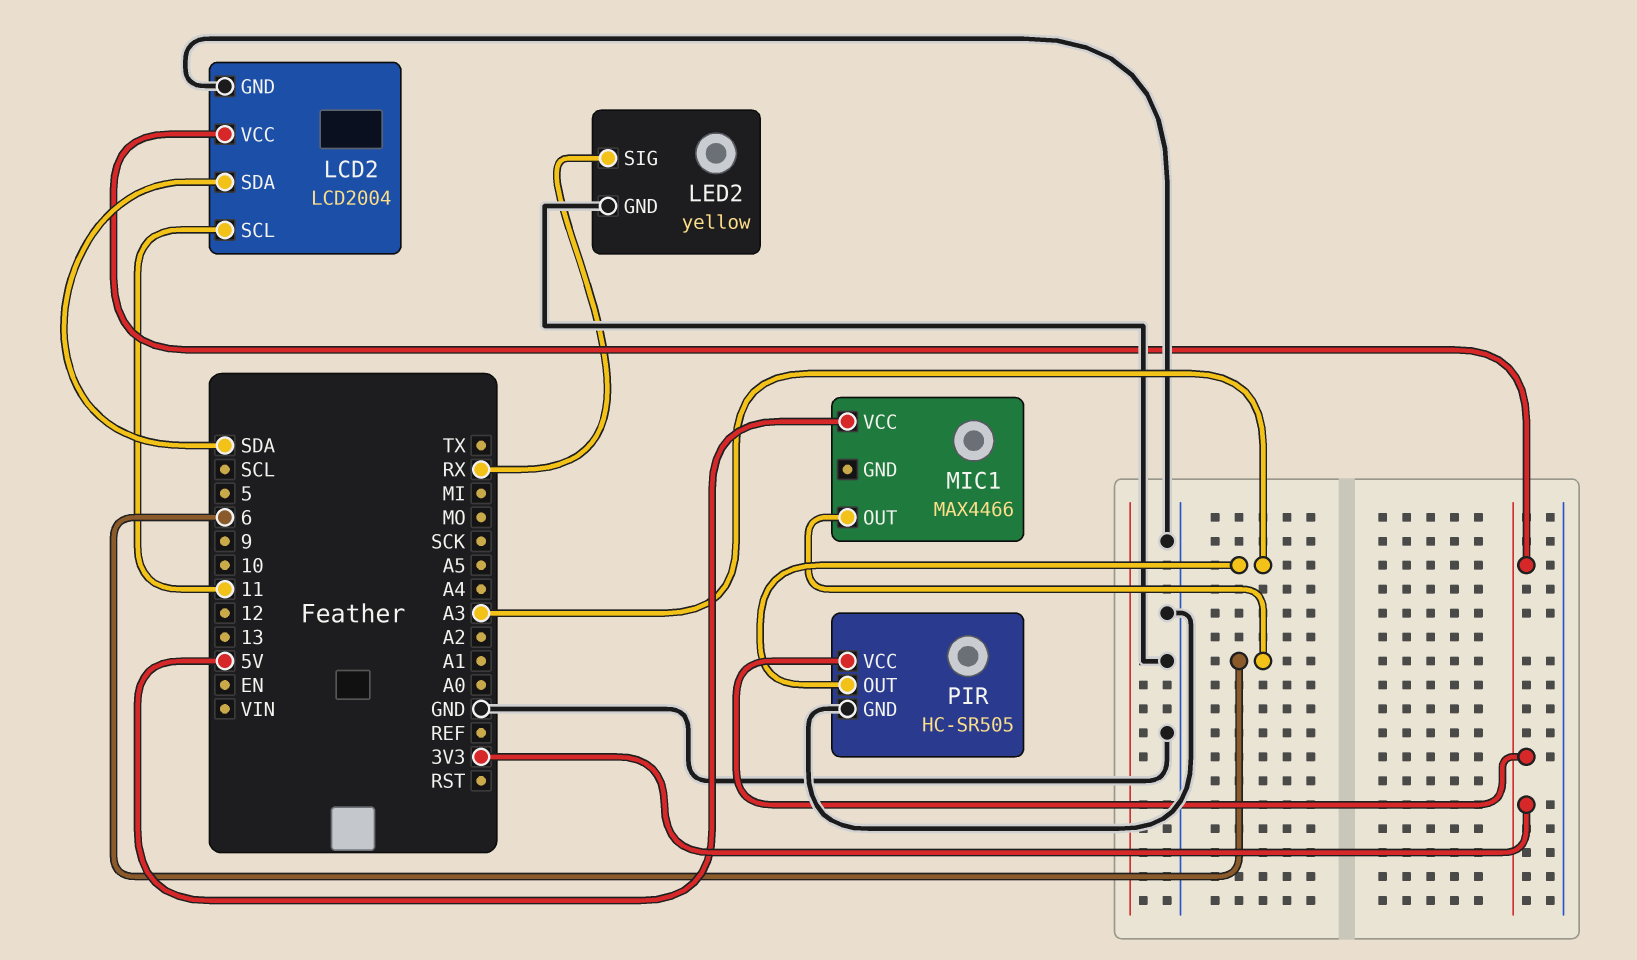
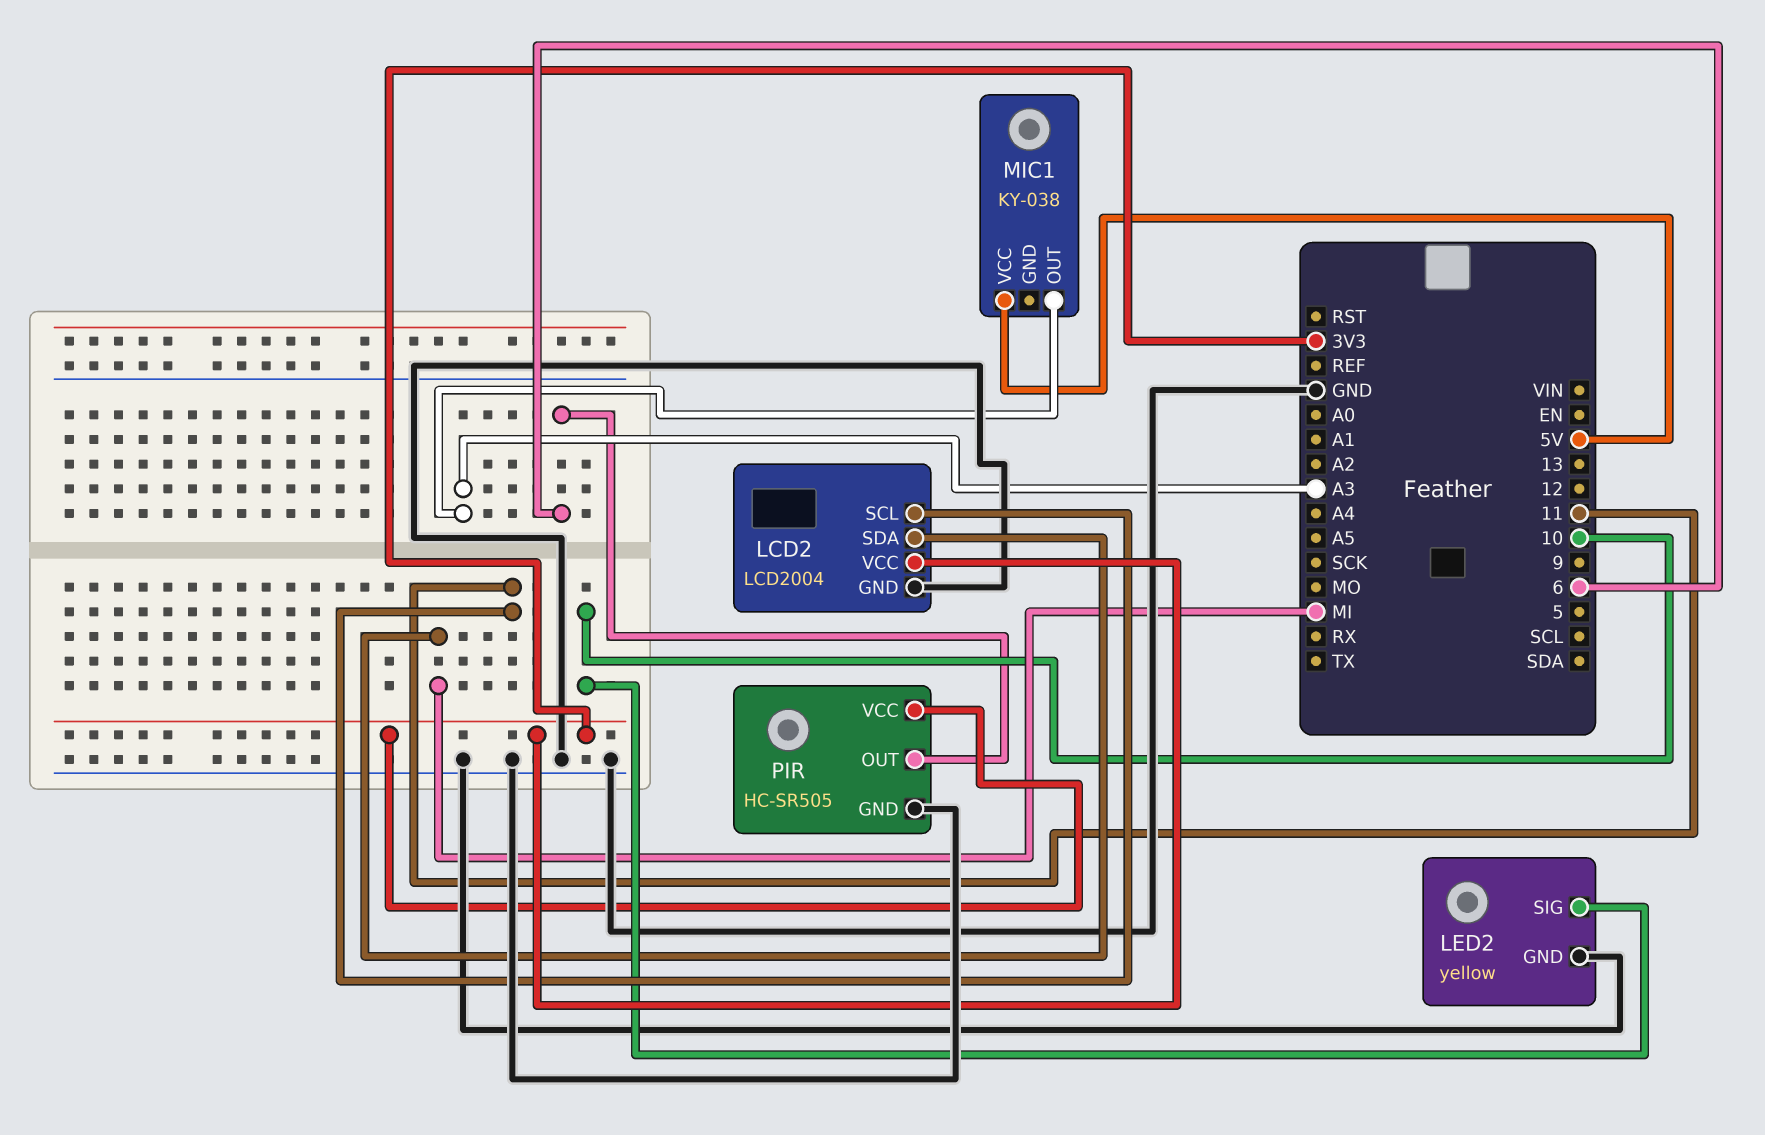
LCD2 pin SDA: SDA -> MI
LED2 pin SIG: RX -> 10
MIC1: MAX4466 -> KY-038
MIC1 pin OUT: 6 -> A3
PIR pin OUT: A3 -> 6

